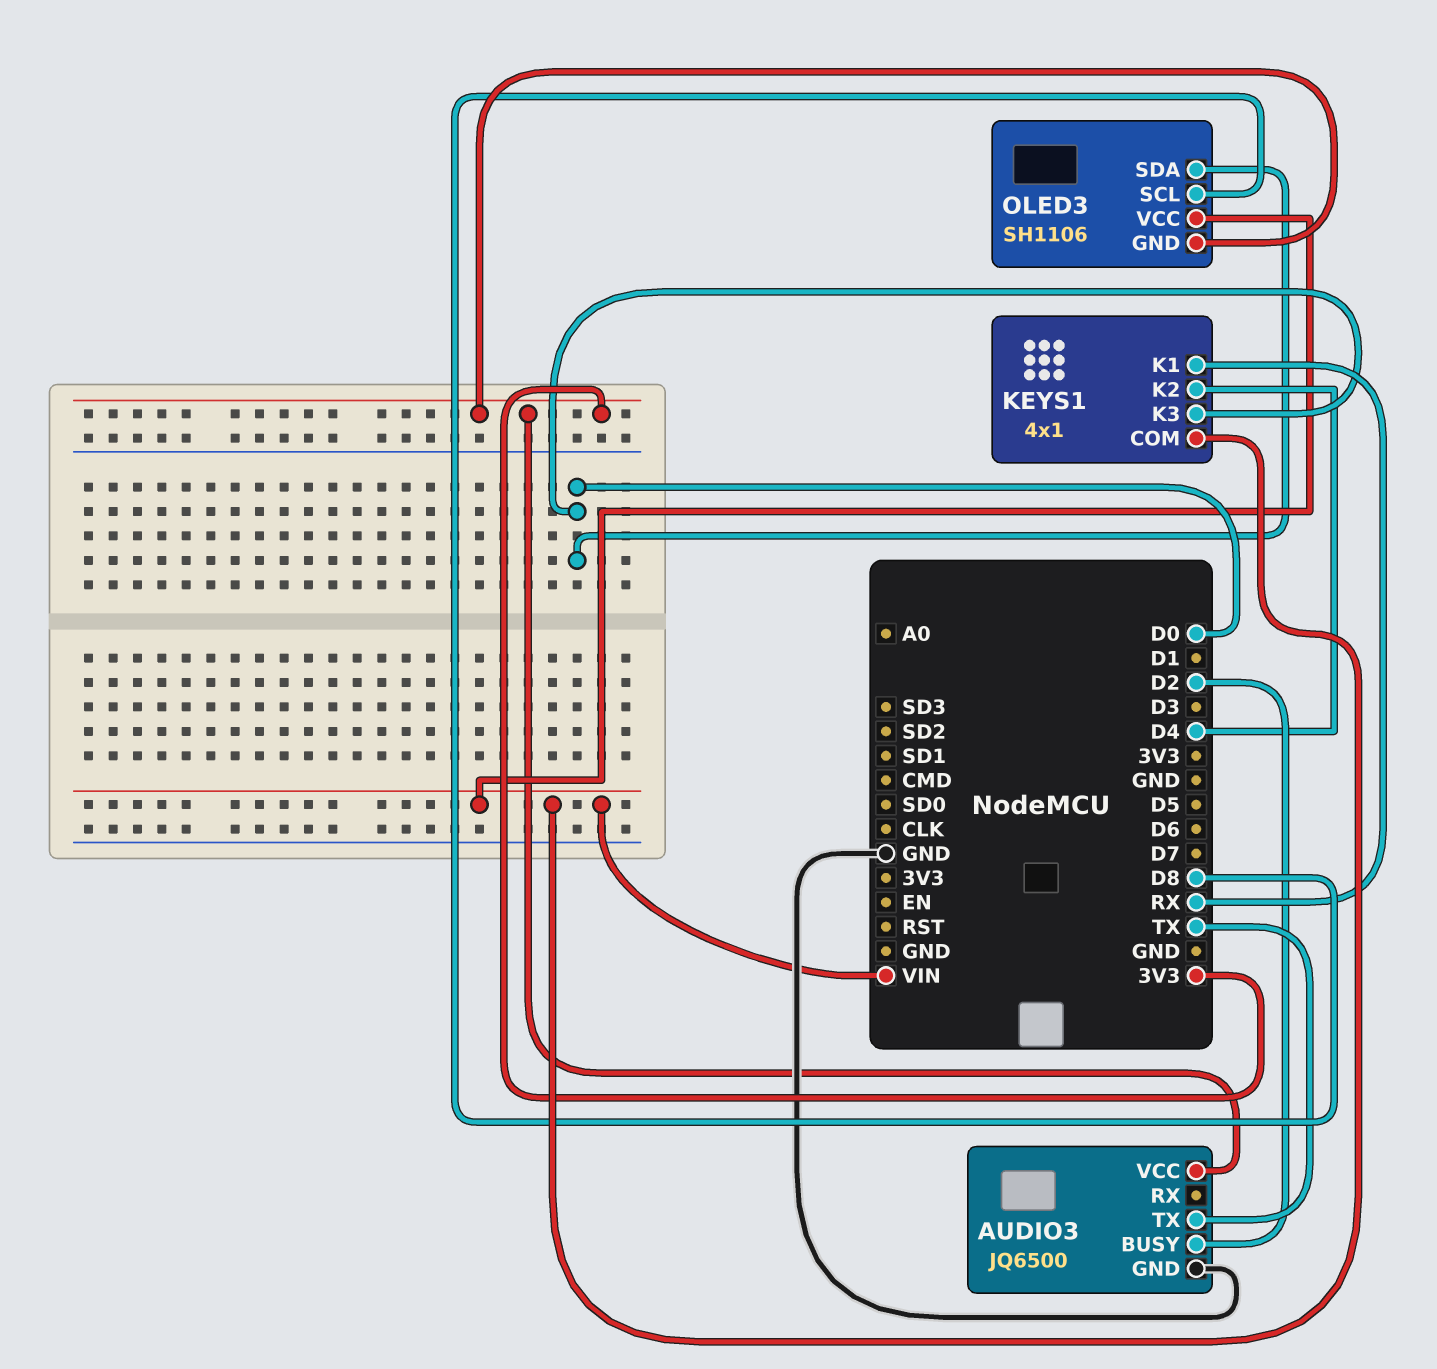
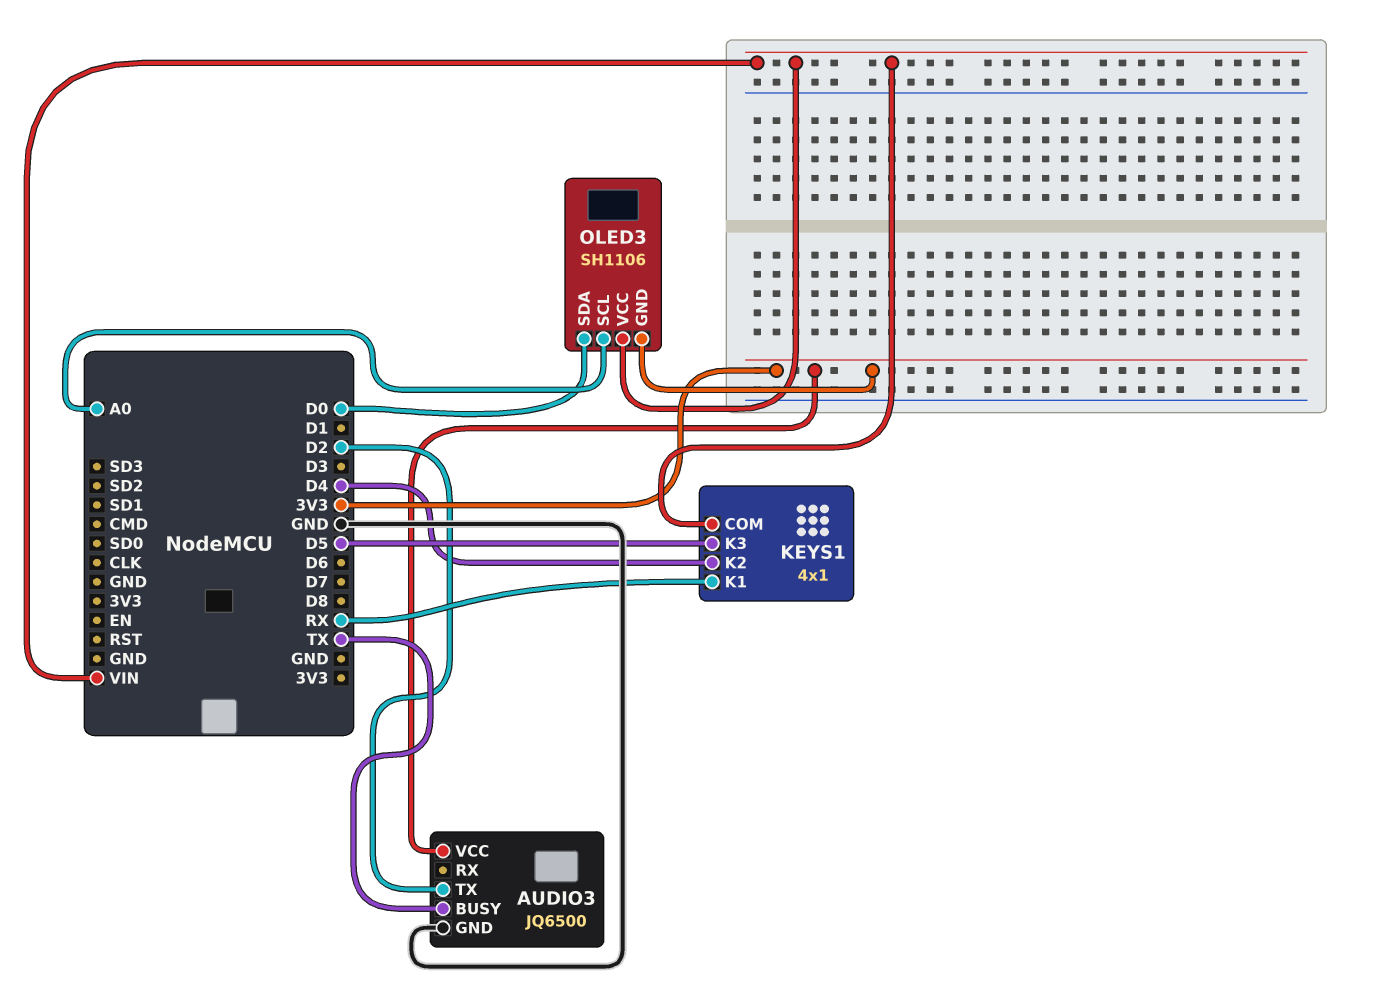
AUDIO3 pin BUSY: D2 -> TX
AUDIO3 pin TX: TX -> D2
KEYS1 pin K3: D0 -> D5
OLED3 pin SCL: D8 -> A0

